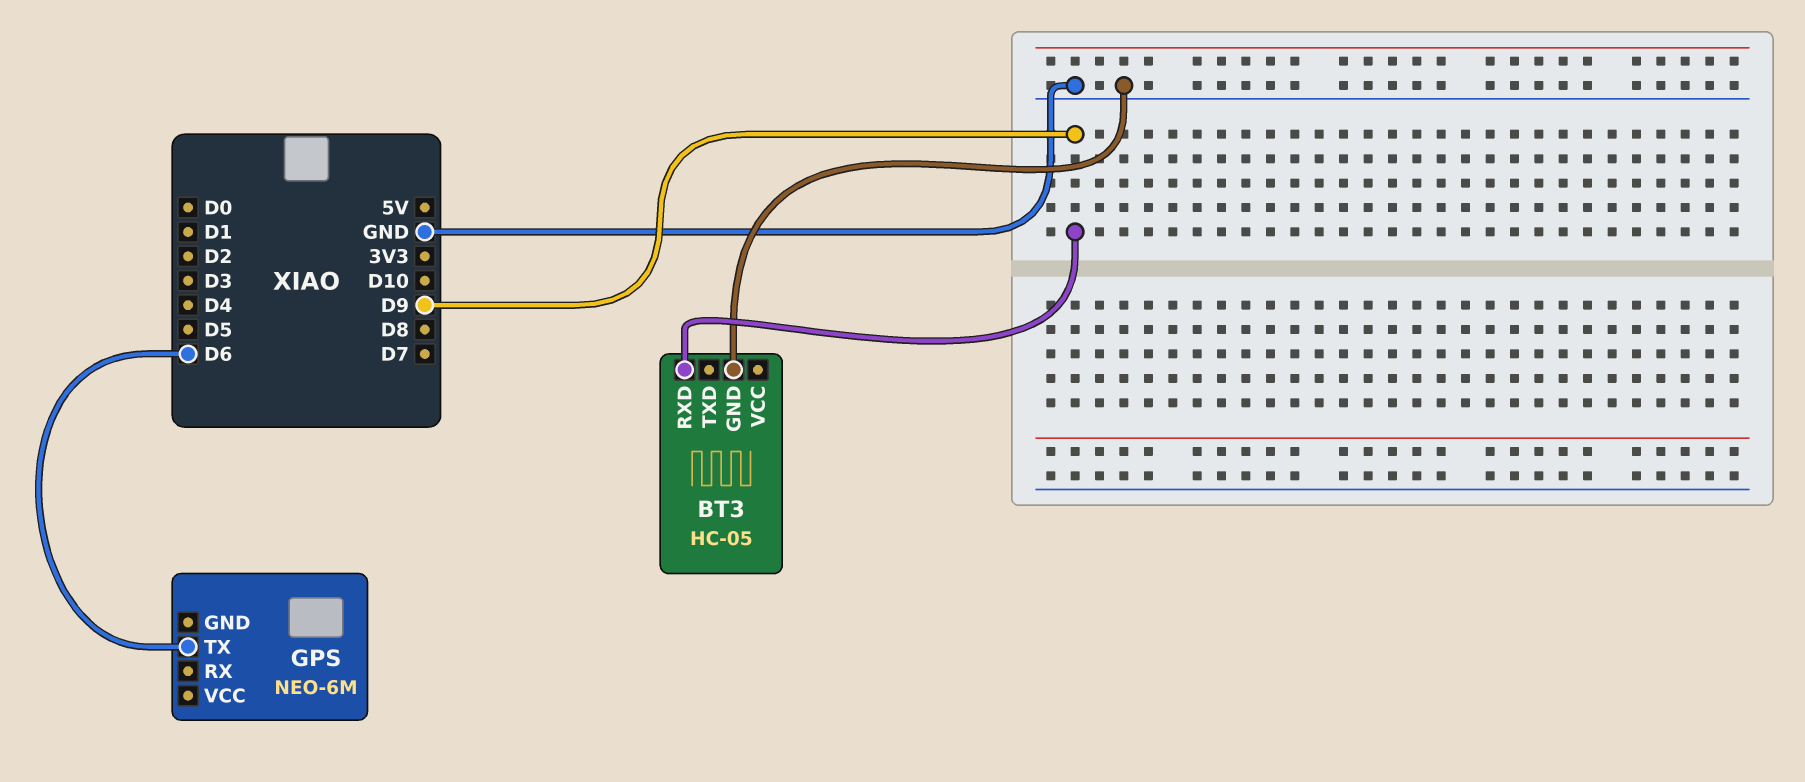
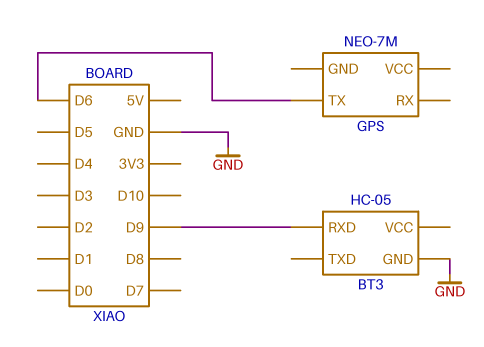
GPS: NEO-6M -> NEO-7M

